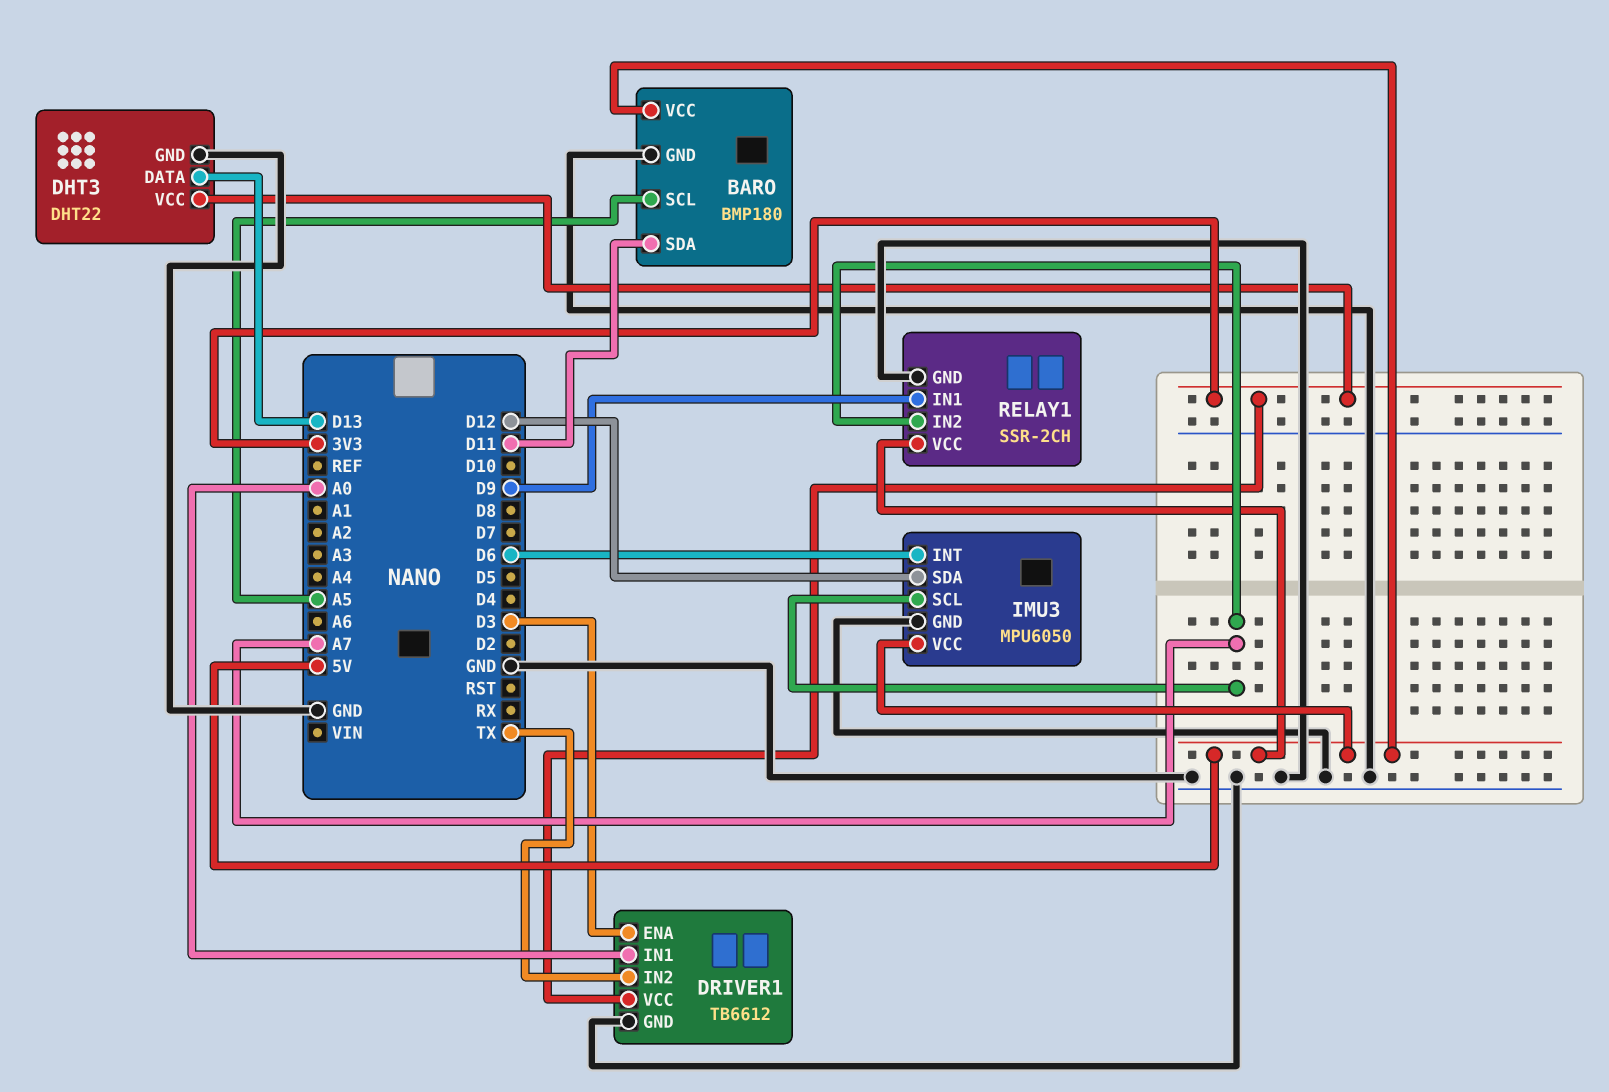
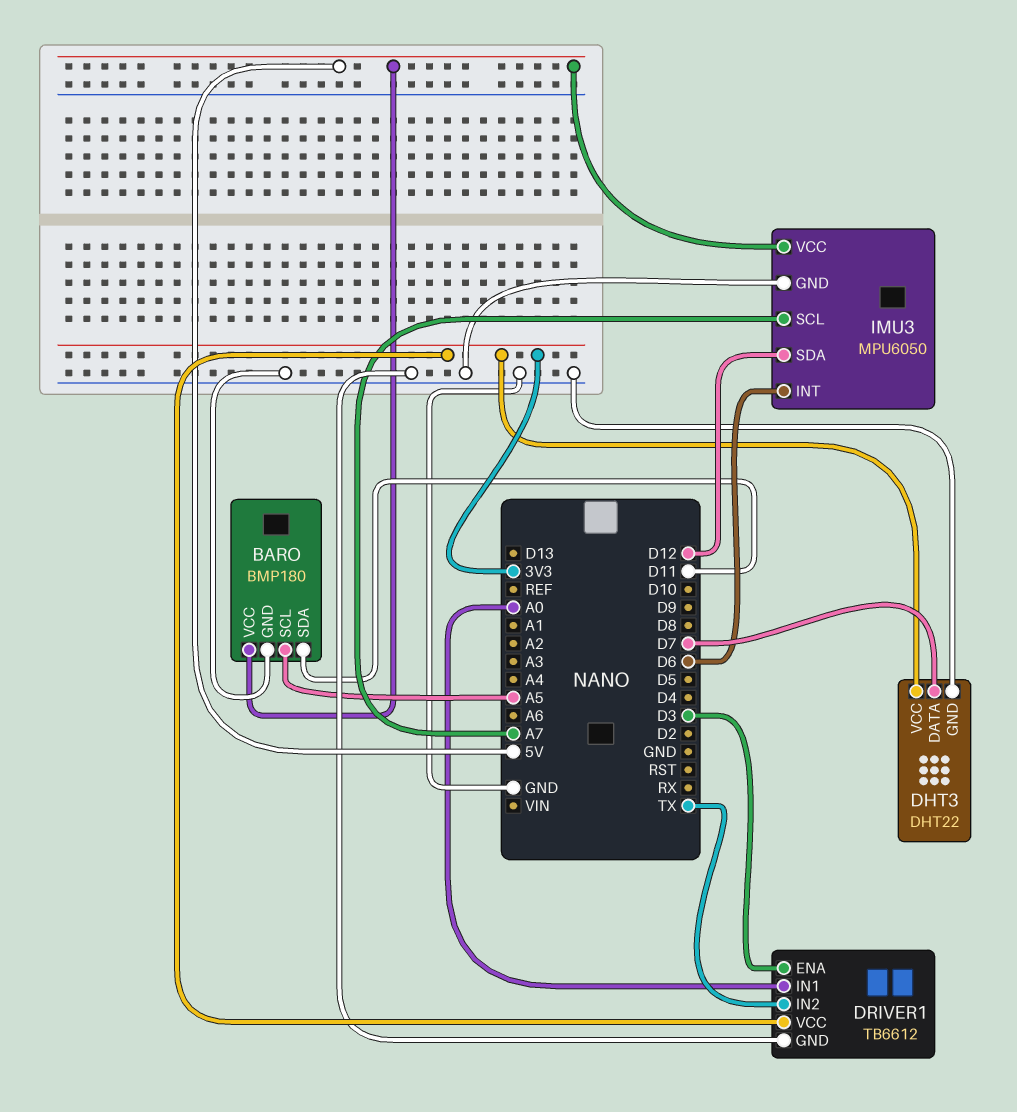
DHT3 pin DATA: D13 -> D7
RELAY1: SSR-2CH -> none
RELAY1 pin GND: GND -> none
RELAY1 pin IN1: D9 -> none
RELAY1 pin IN2: A7 -> none
RELAY1 pin VCC: 5V -> none

